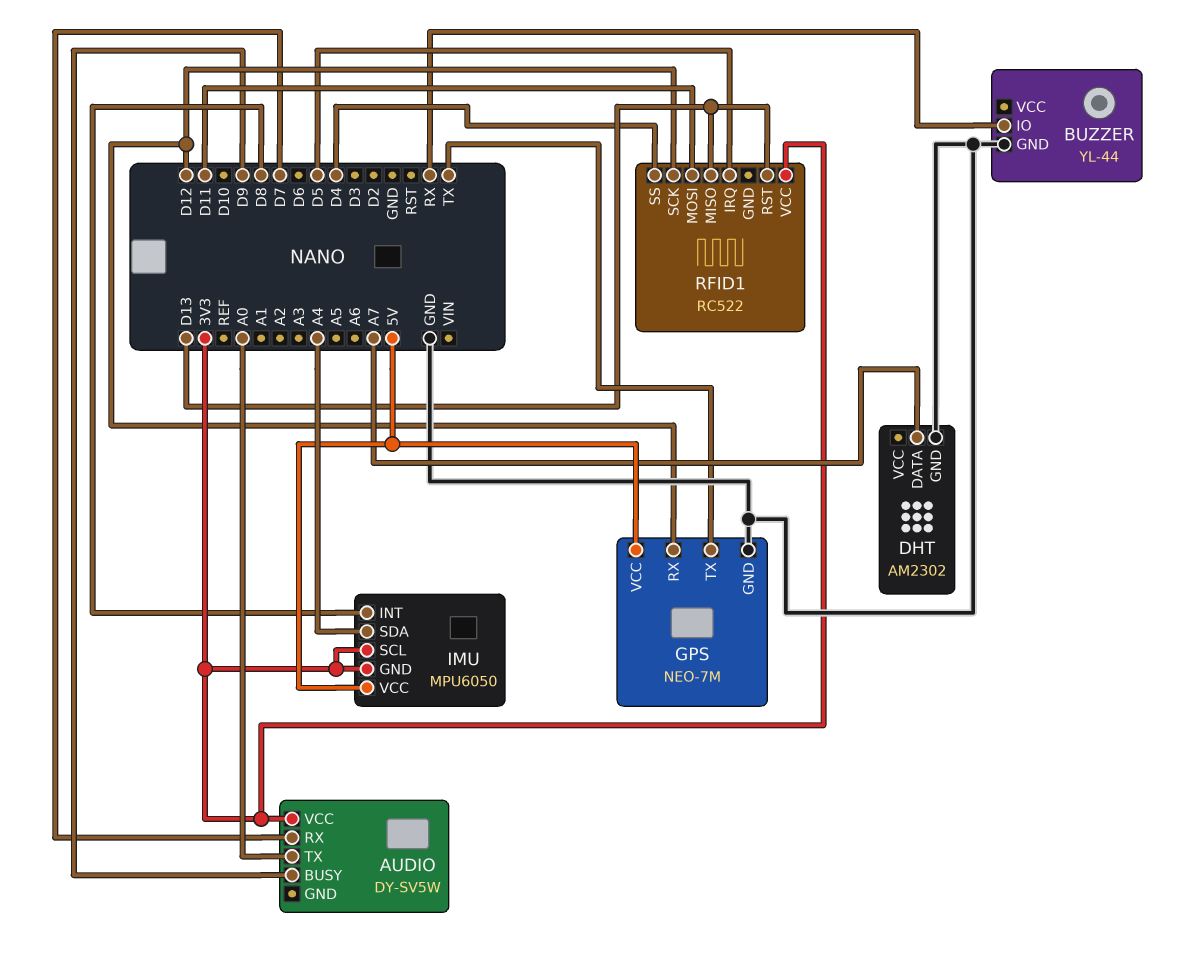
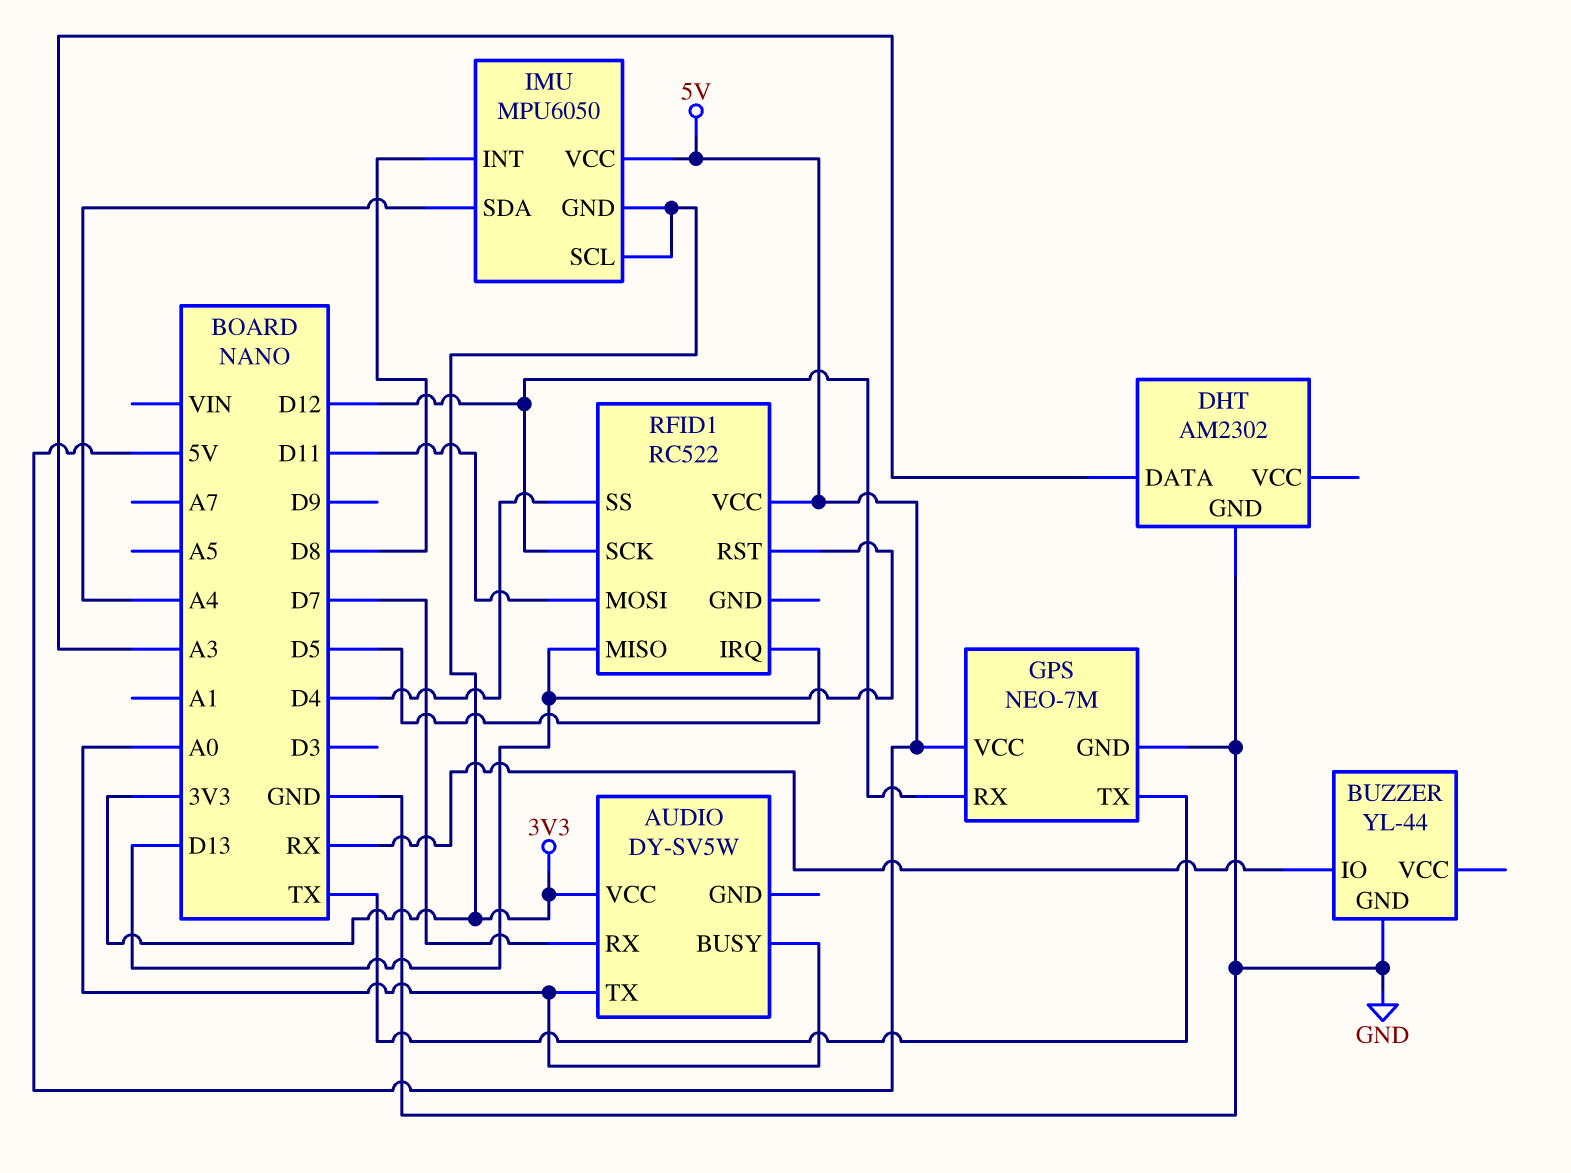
AUDIO pin BUSY: D9 -> A0
DHT pin DATA: A7 -> A3
RFID1 pin VCC: 3V3 -> 5V

